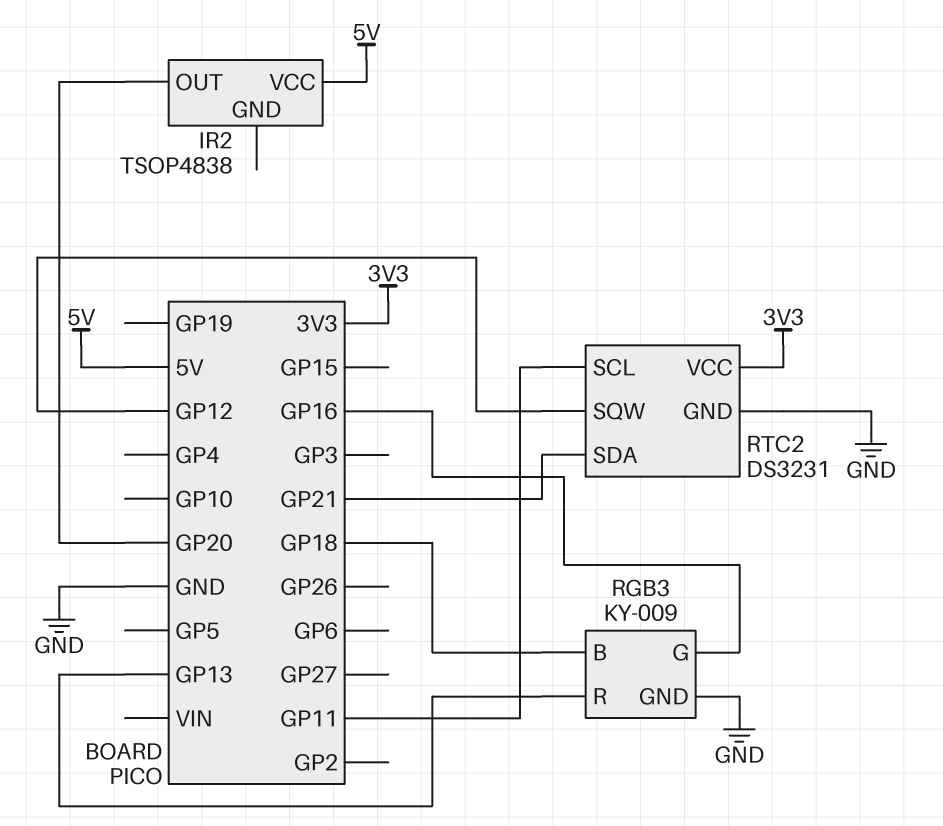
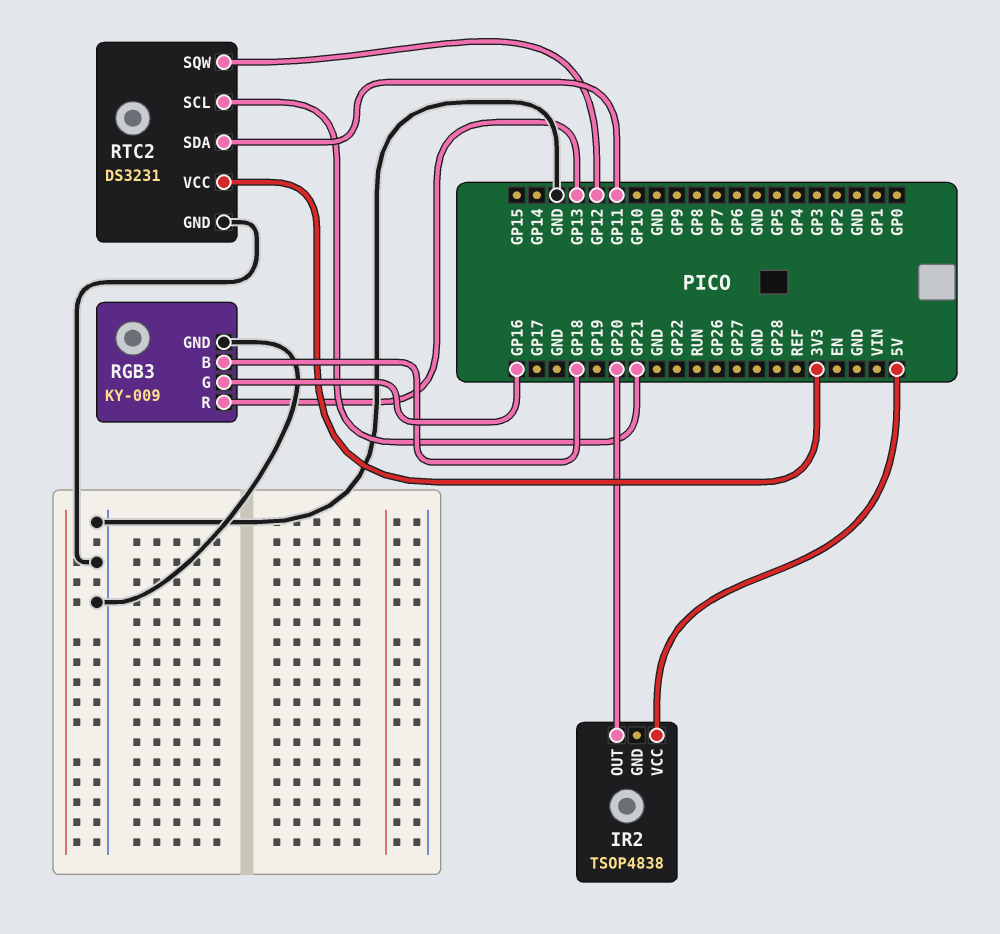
RTC2 pin SCL: GP11 -> GP21
RTC2 pin SDA: GP21 -> GP11

